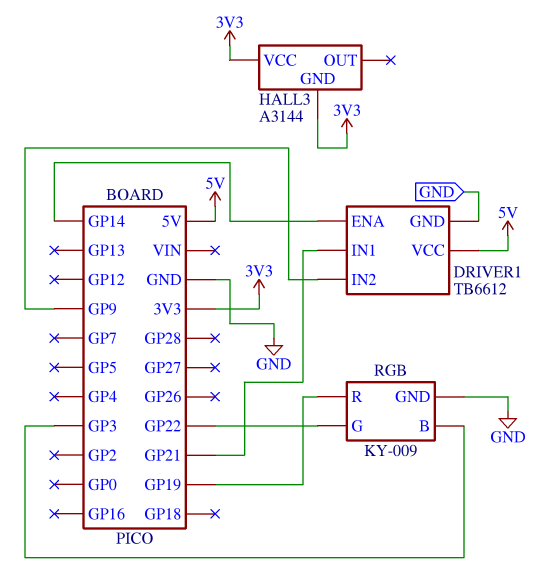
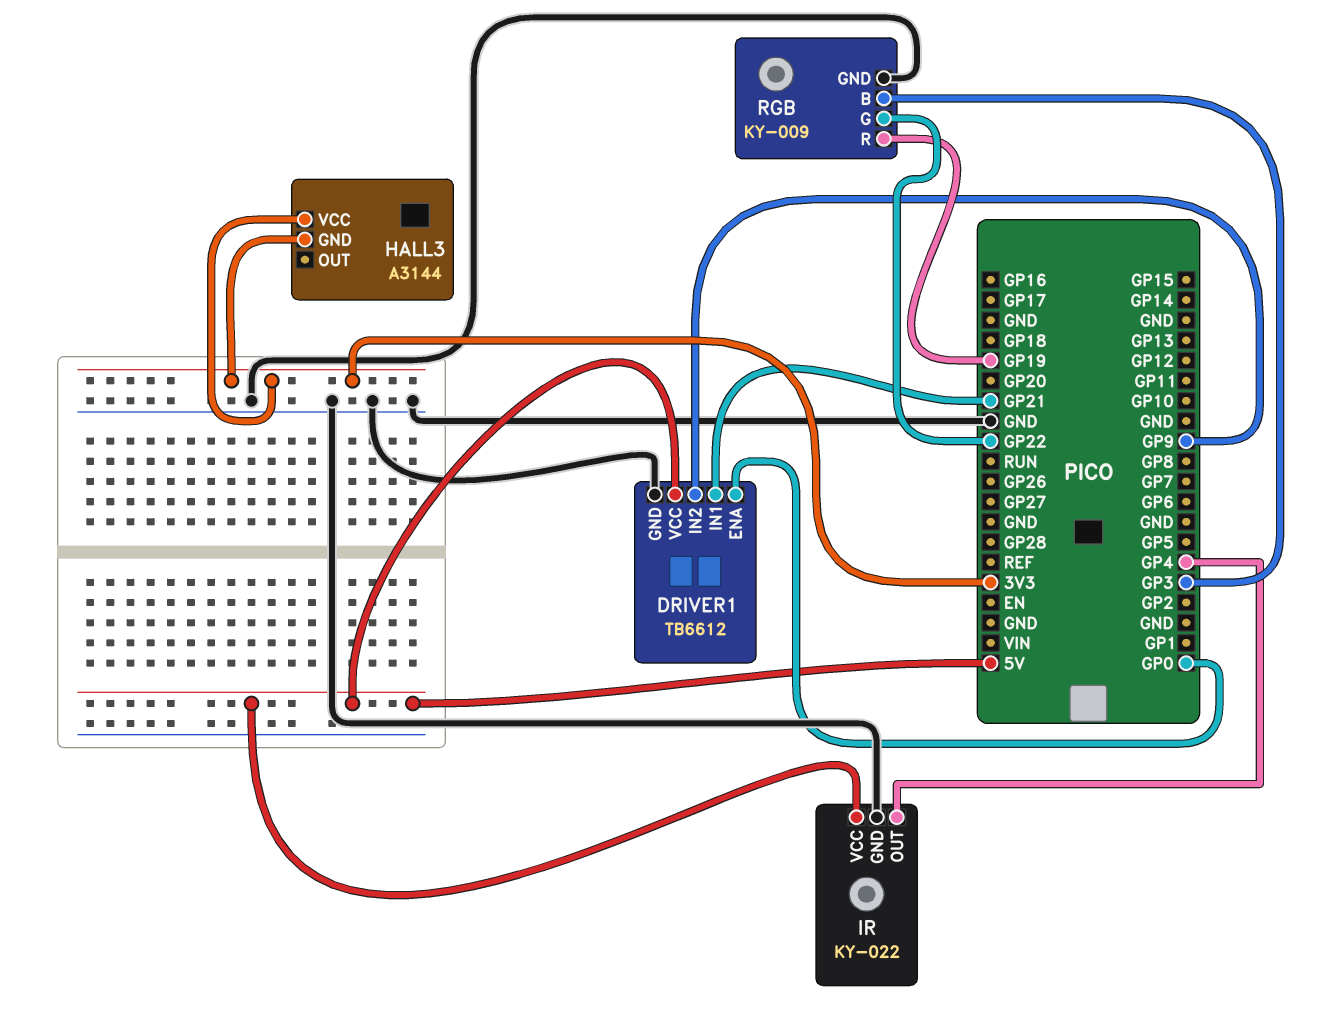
DRIVER1 pin ENA: GP14 -> GP0
IR: none -> KY-022
IR pin GND: none -> GND
IR pin OUT: none -> GP4
IR pin VCC: none -> 5V

